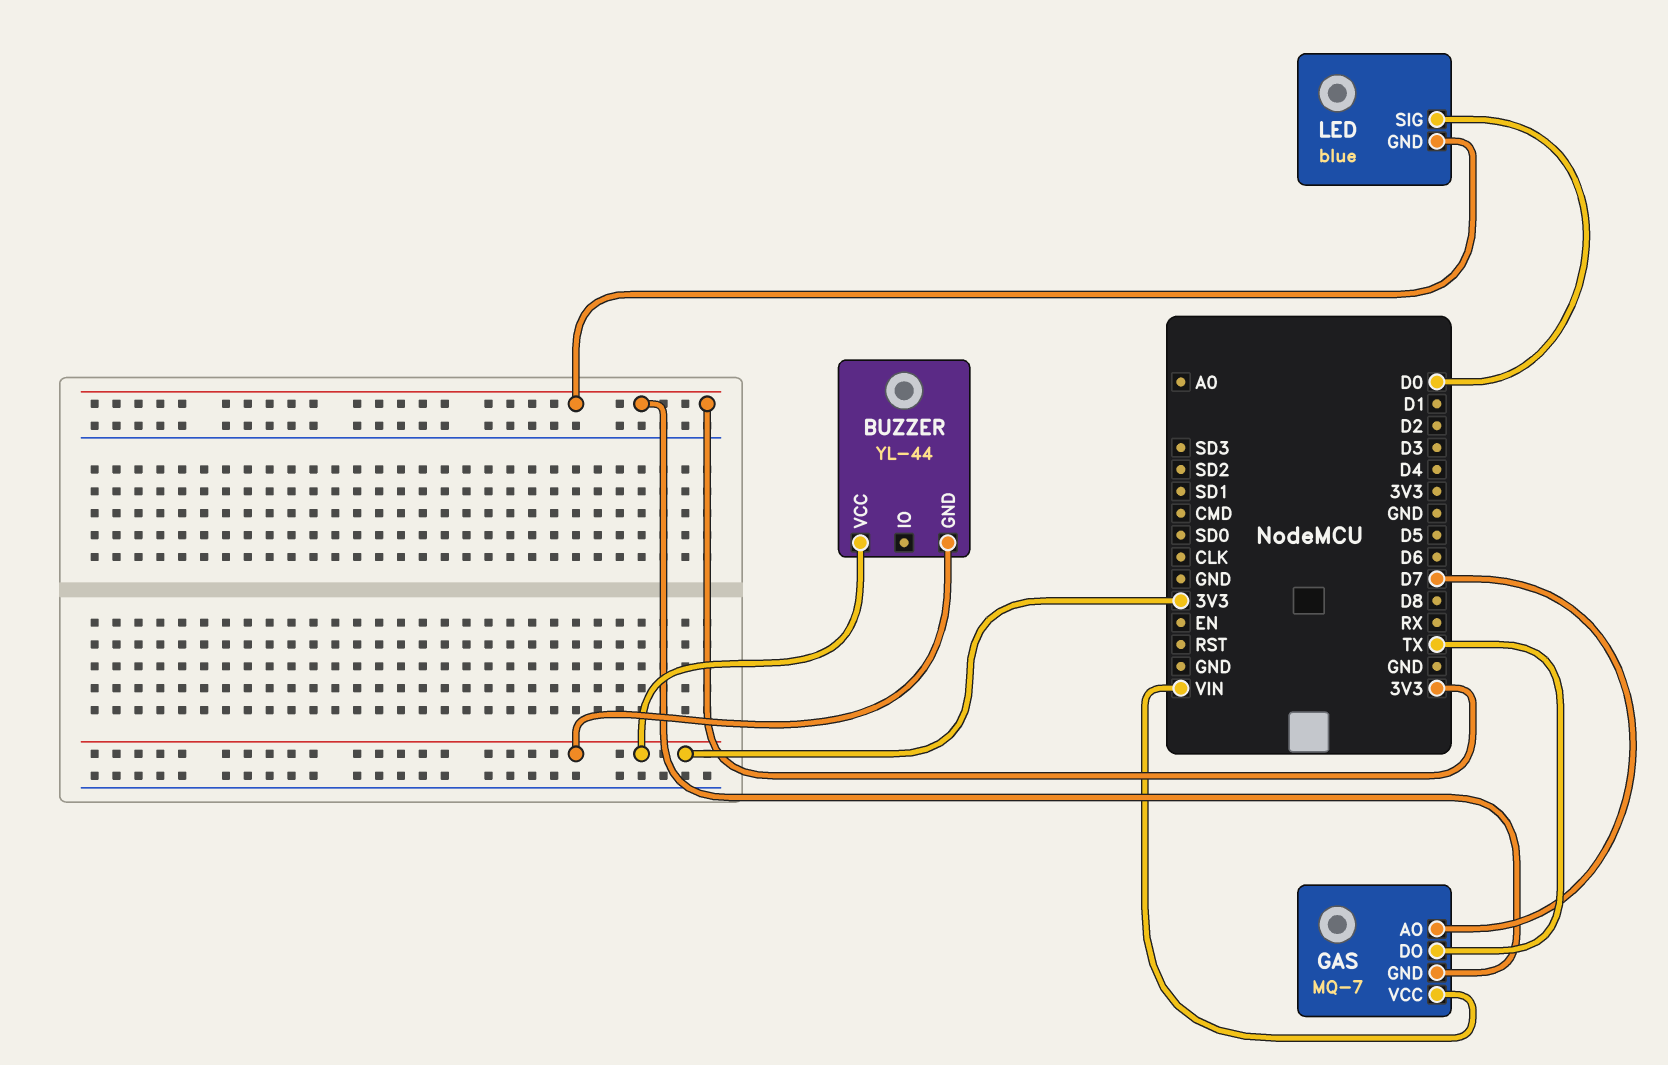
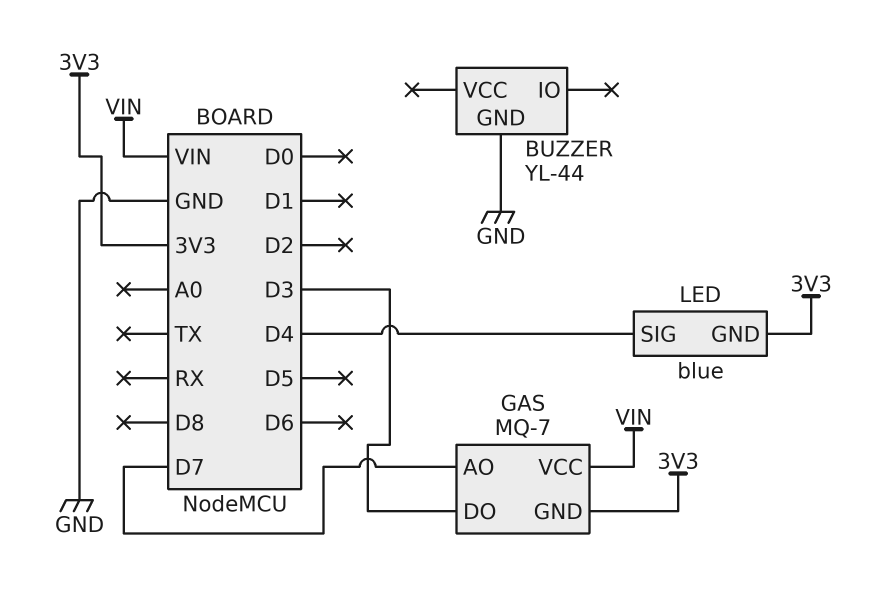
BUZZER pin GND: 3V3 -> GND
BUZZER pin VCC: 3V3 -> none
GAS pin DO: TX -> D3
LED pin SIG: D0 -> D4

